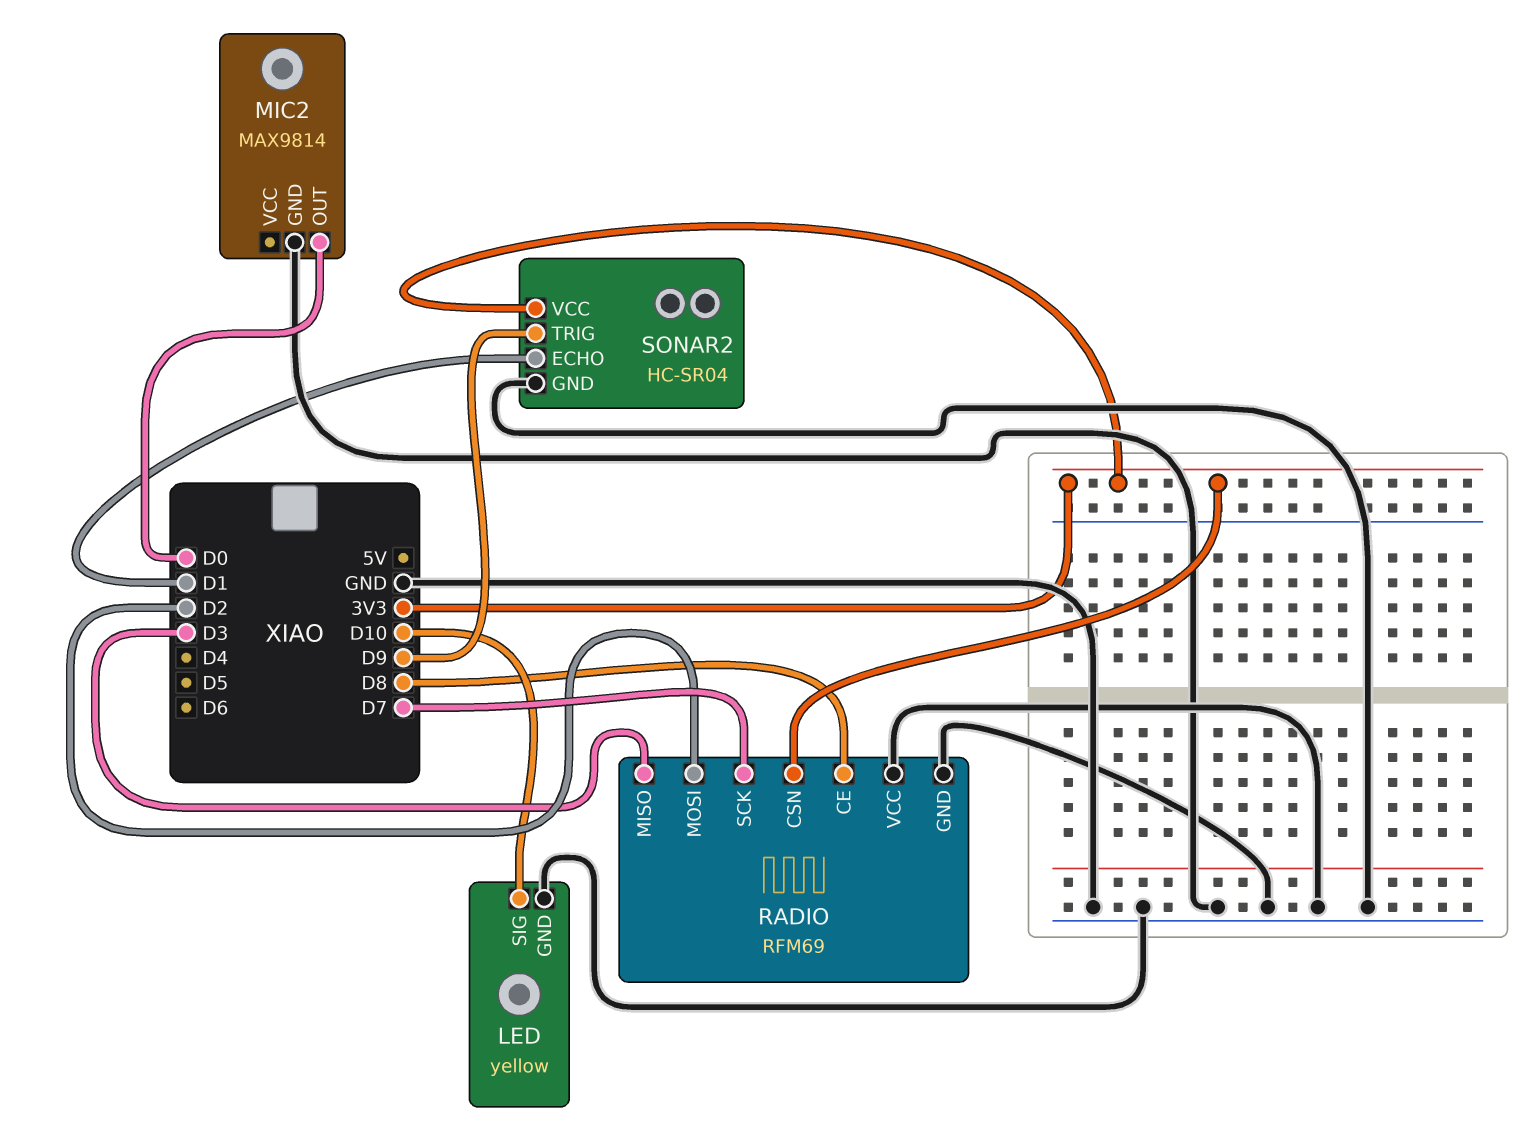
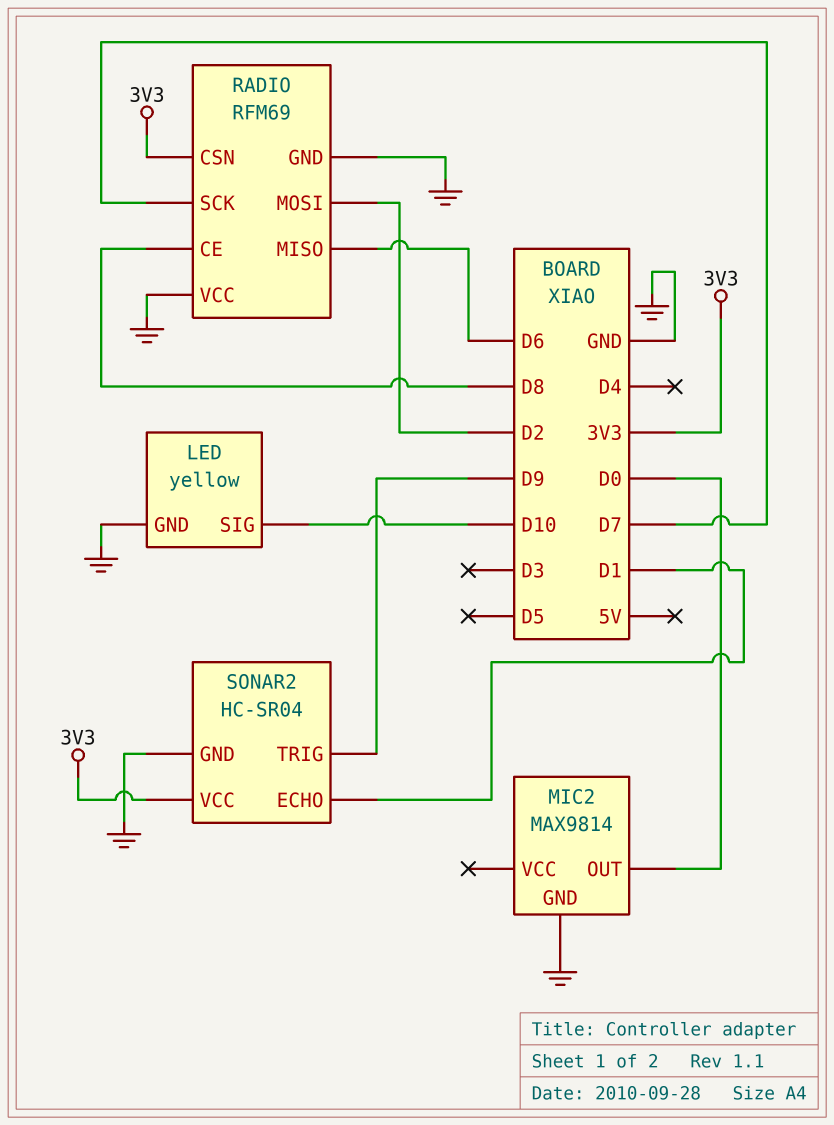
RADIO pin MISO: D3 -> D6

